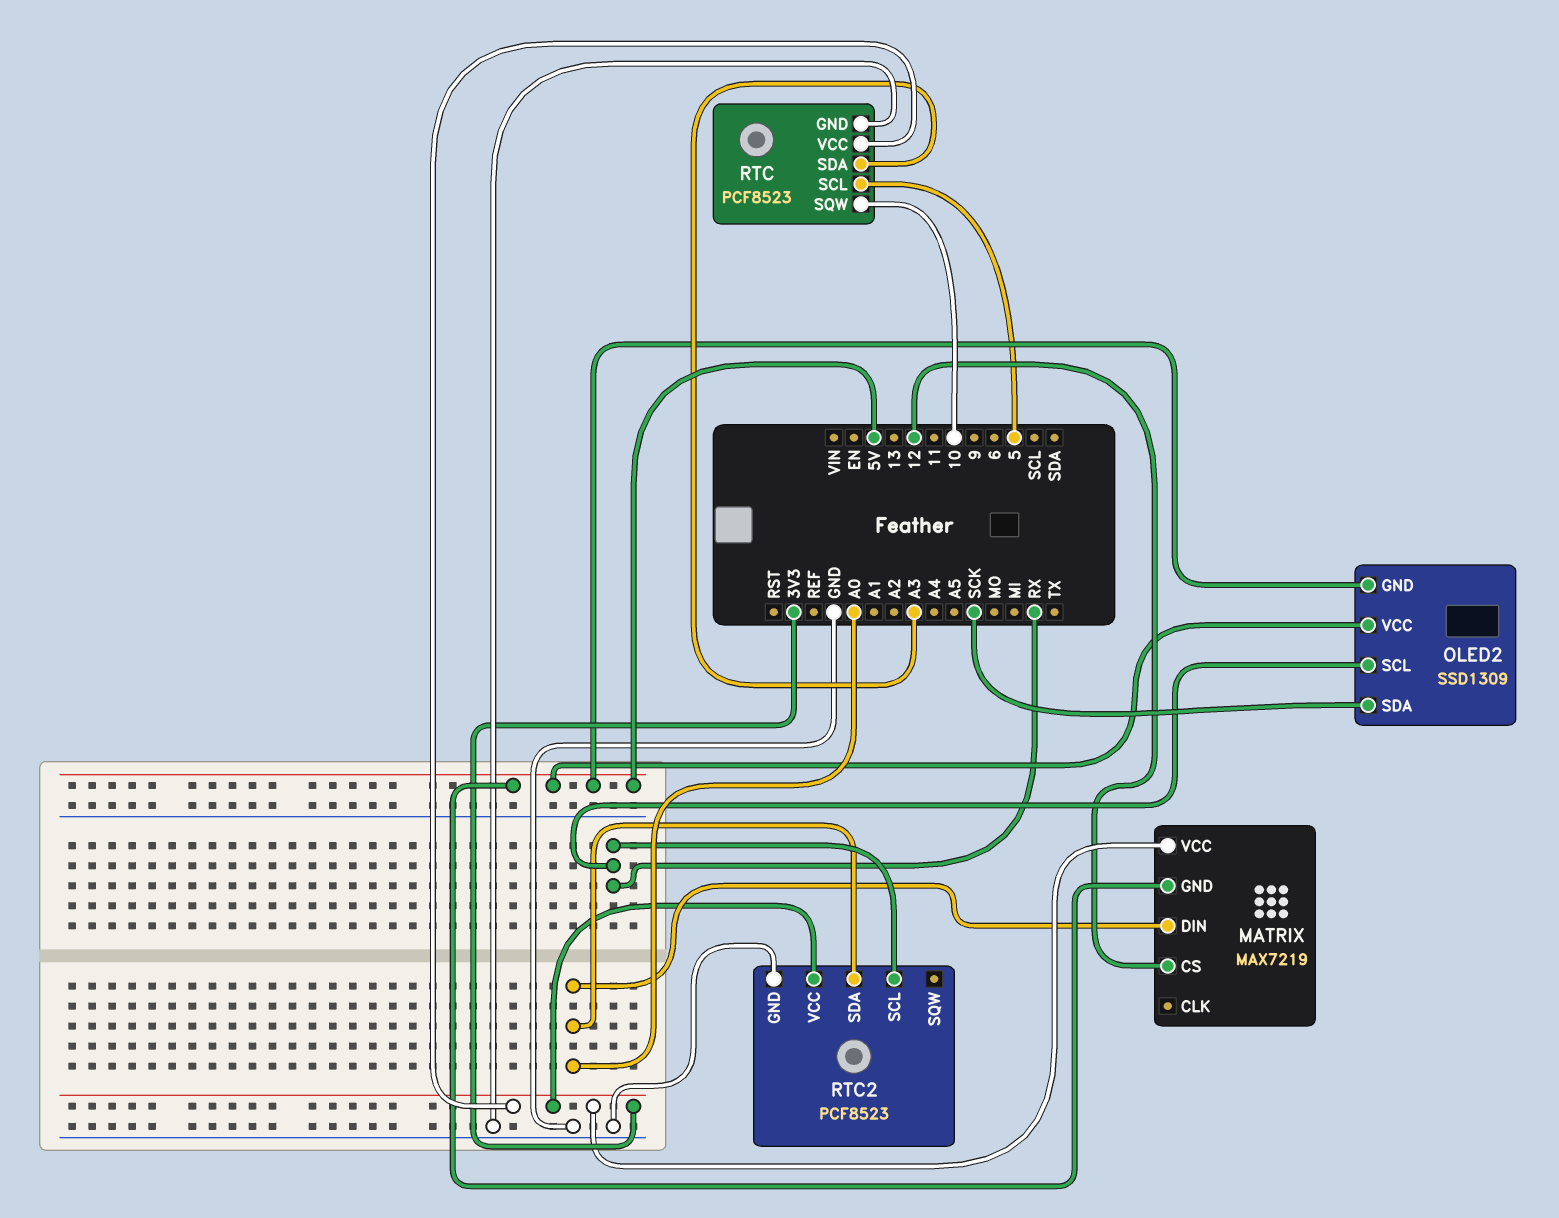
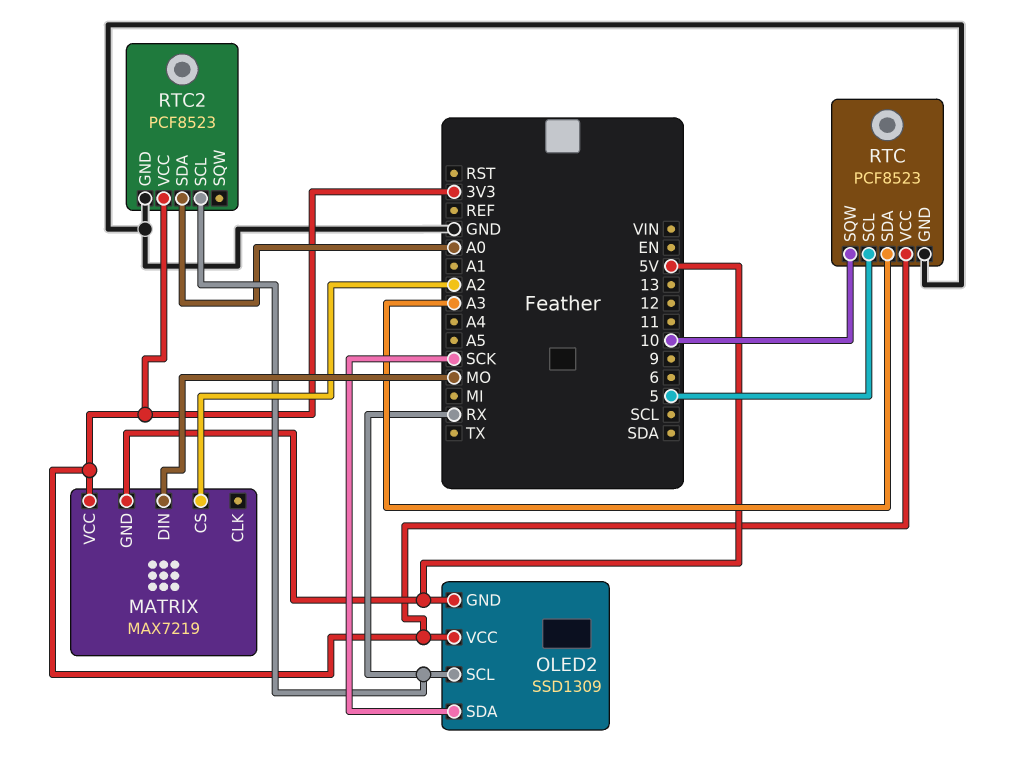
MATRIX pin CS: 12 -> A2
MATRIX pin DIN: A0 -> MO
OLED2 pin VCC: 5V -> 3V3

